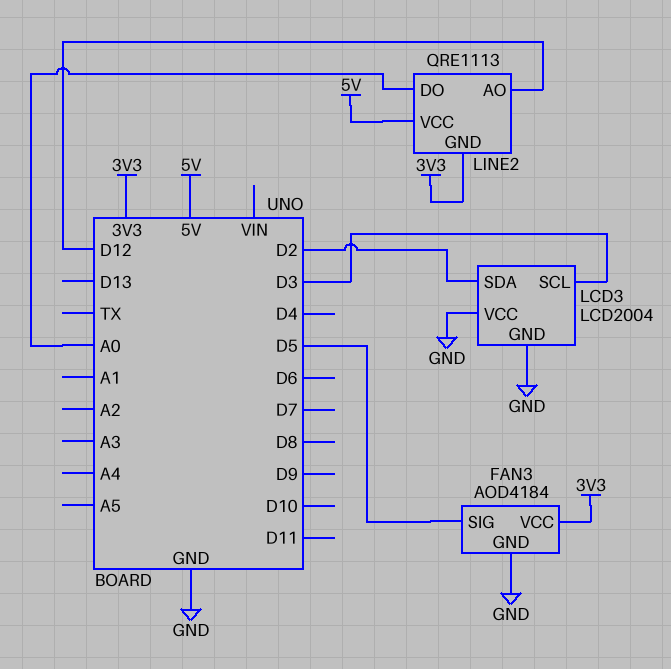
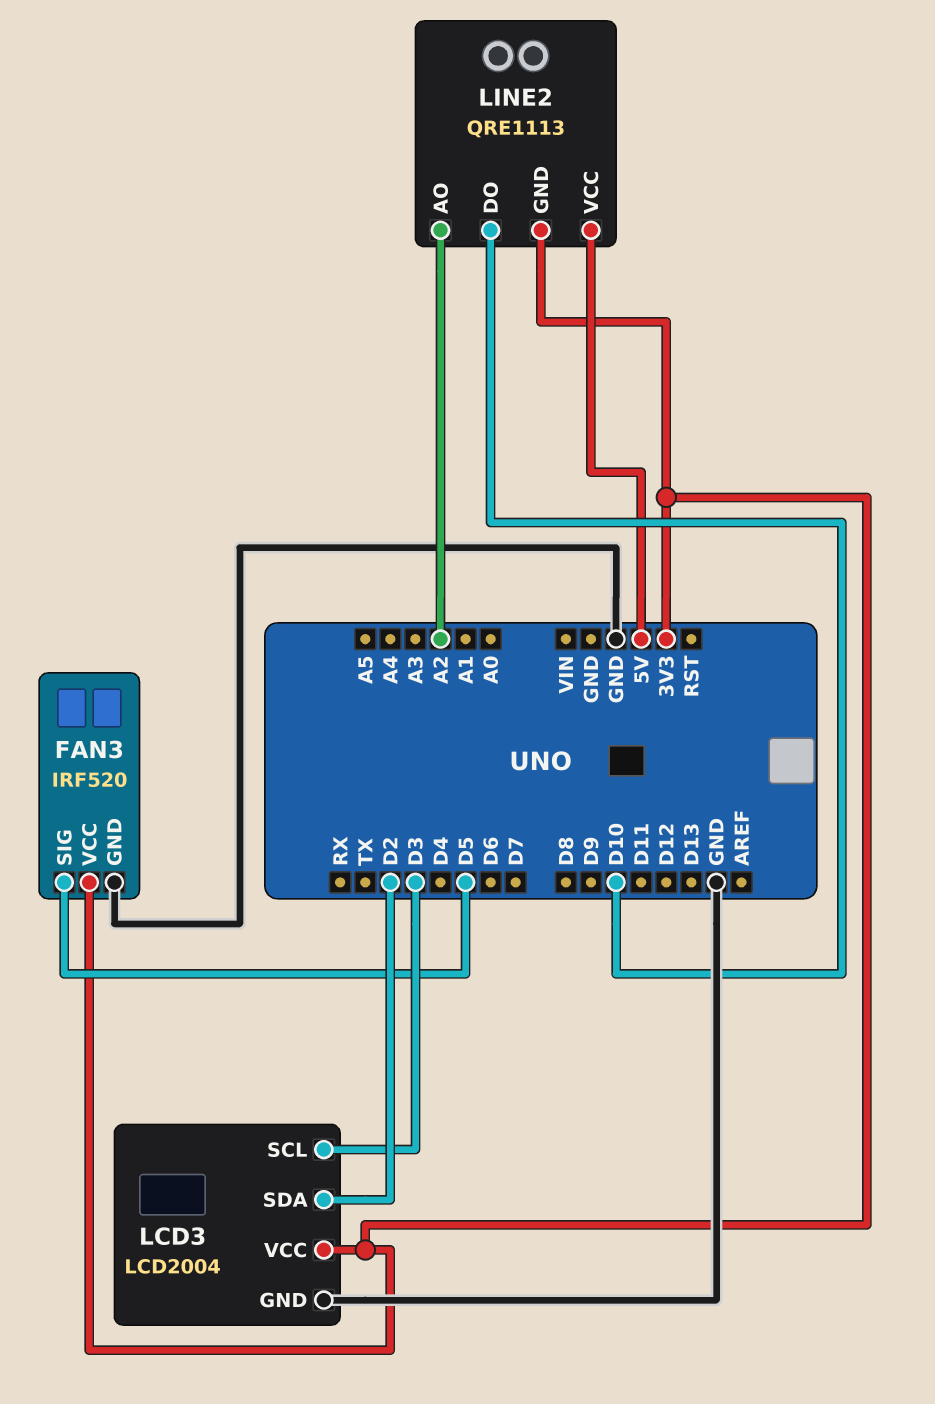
FAN3: AOD4184 -> IRF520
LCD3 pin VCC: GND -> 3V3
LINE2 pin AO: D12 -> A2
LINE2 pin DO: A0 -> D10

